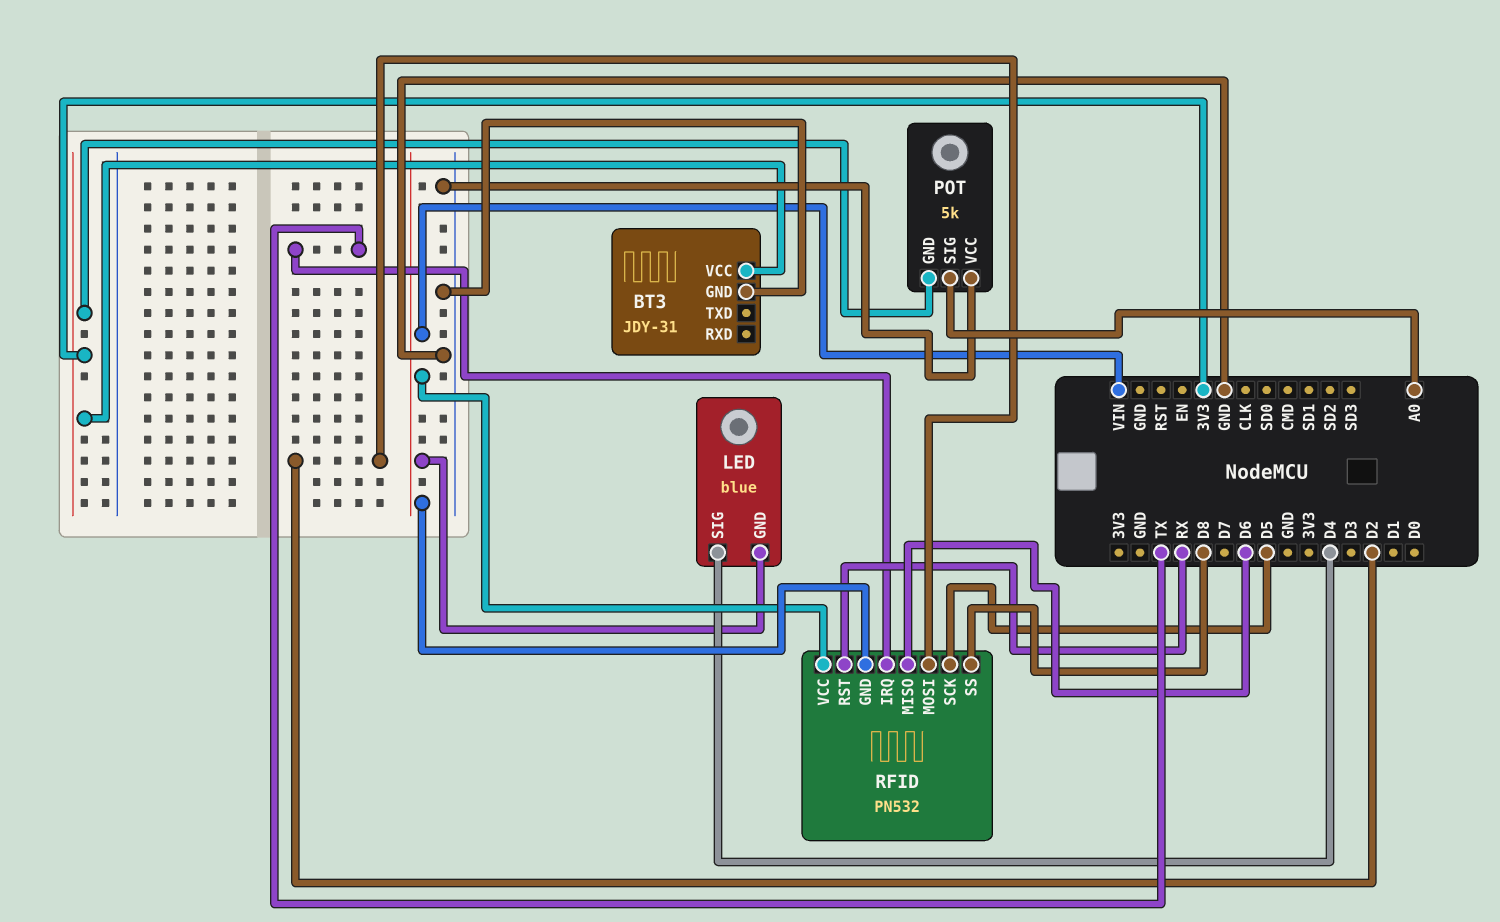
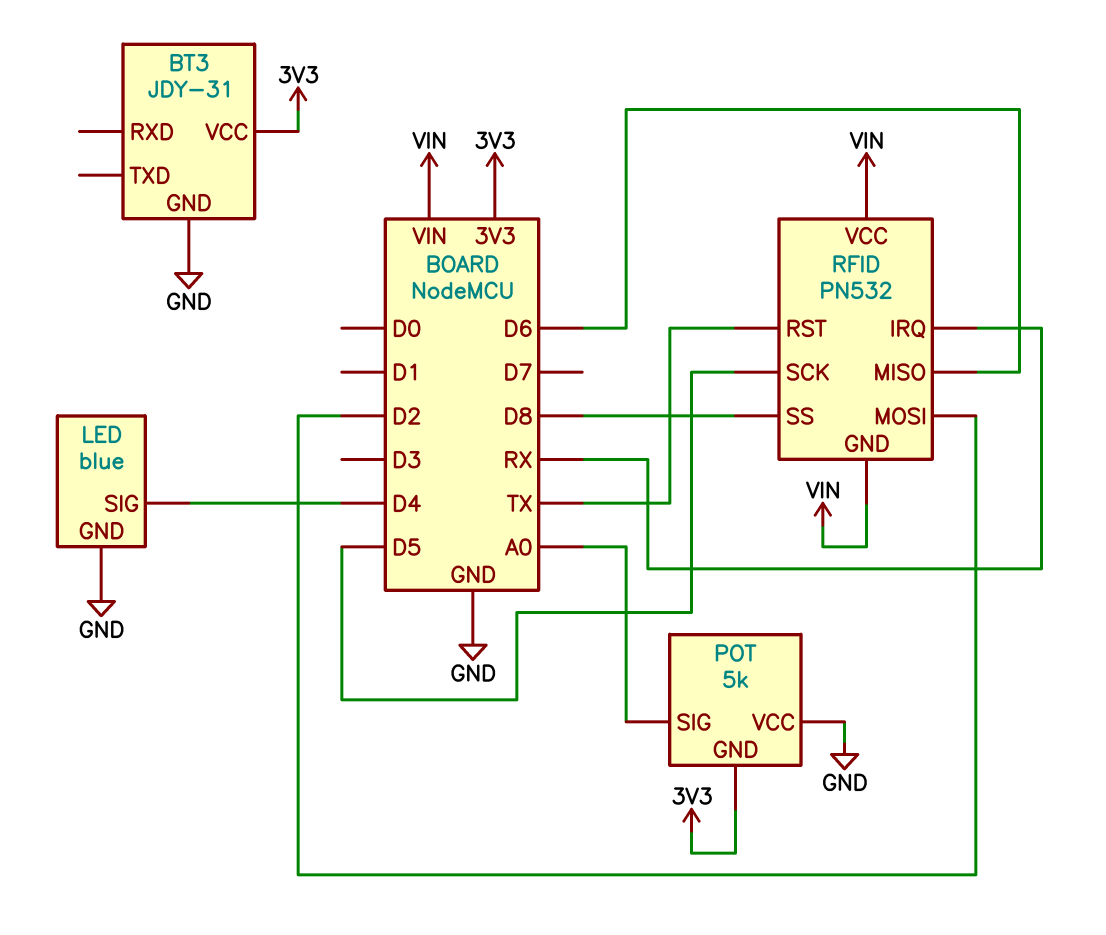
LED pin GND: VIN -> GND
RFID pin IRQ: TX -> RX
RFID pin RST: RX -> TX

